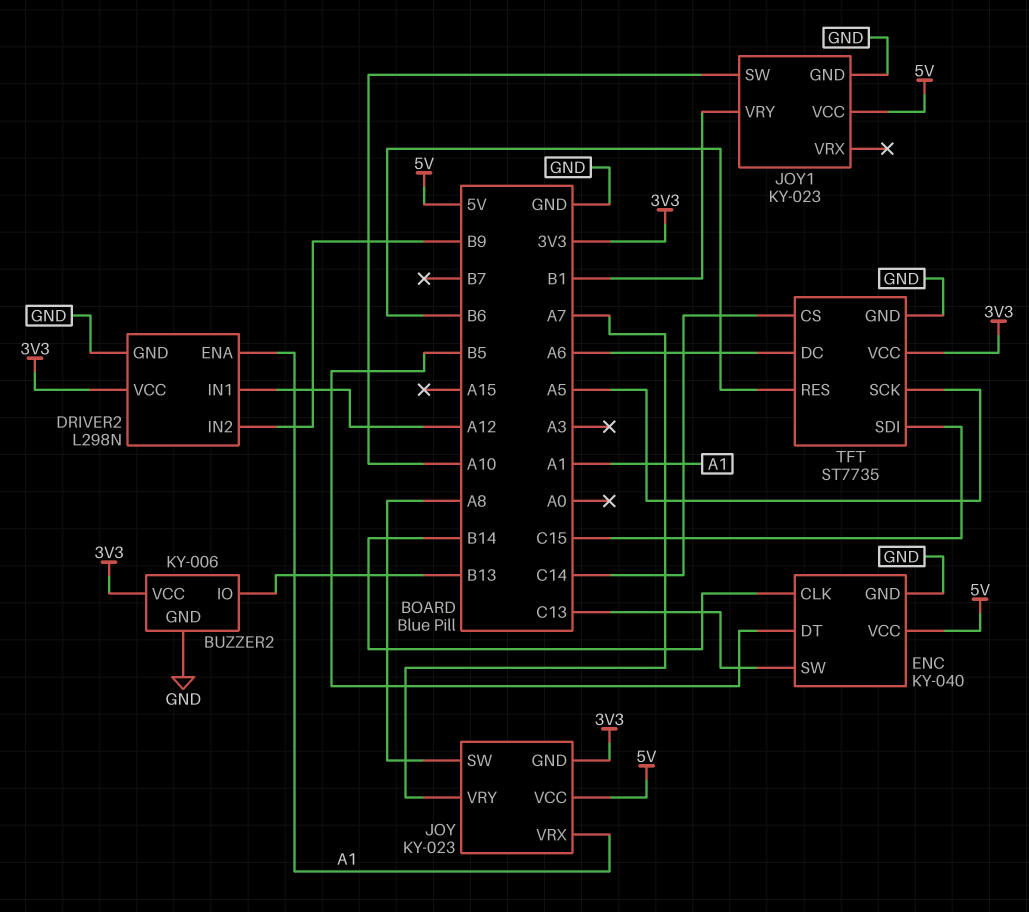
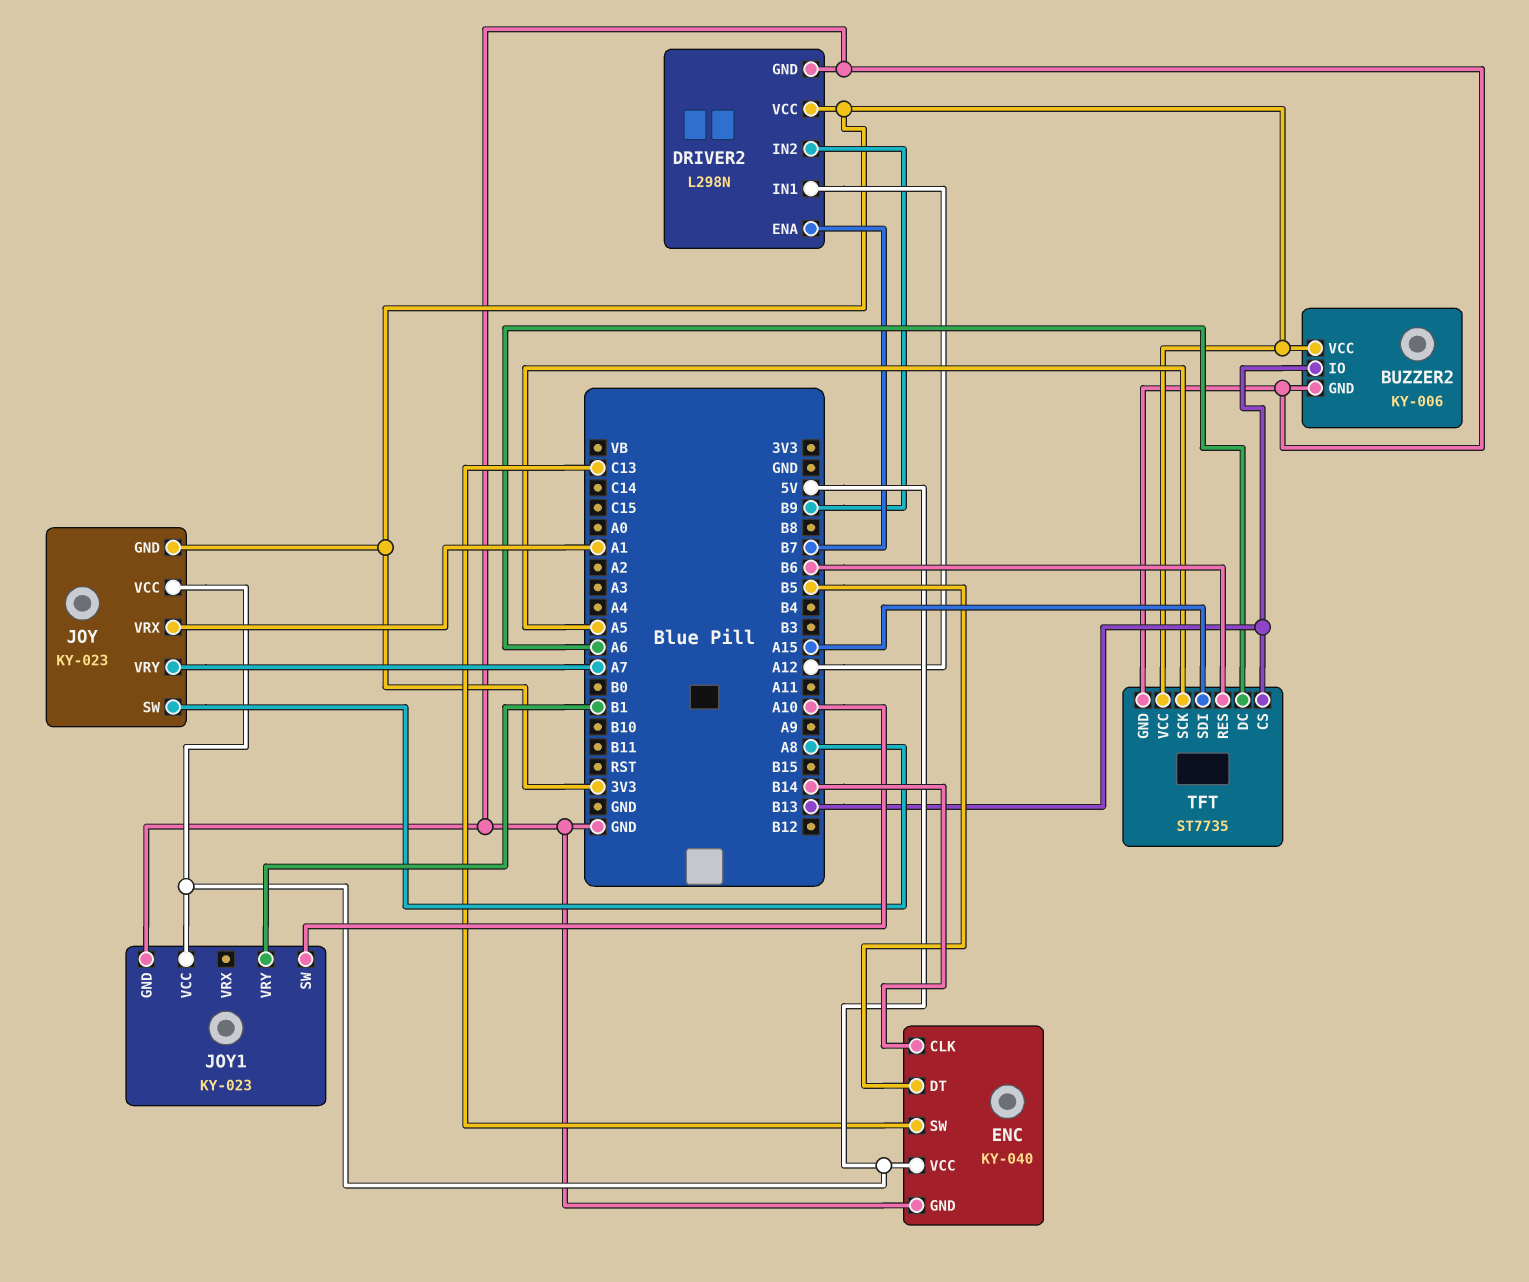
DRIVER2 pin ENA: A1 -> B7
TFT pin CS: C14 -> B13
TFT pin SDI: C15 -> A15

